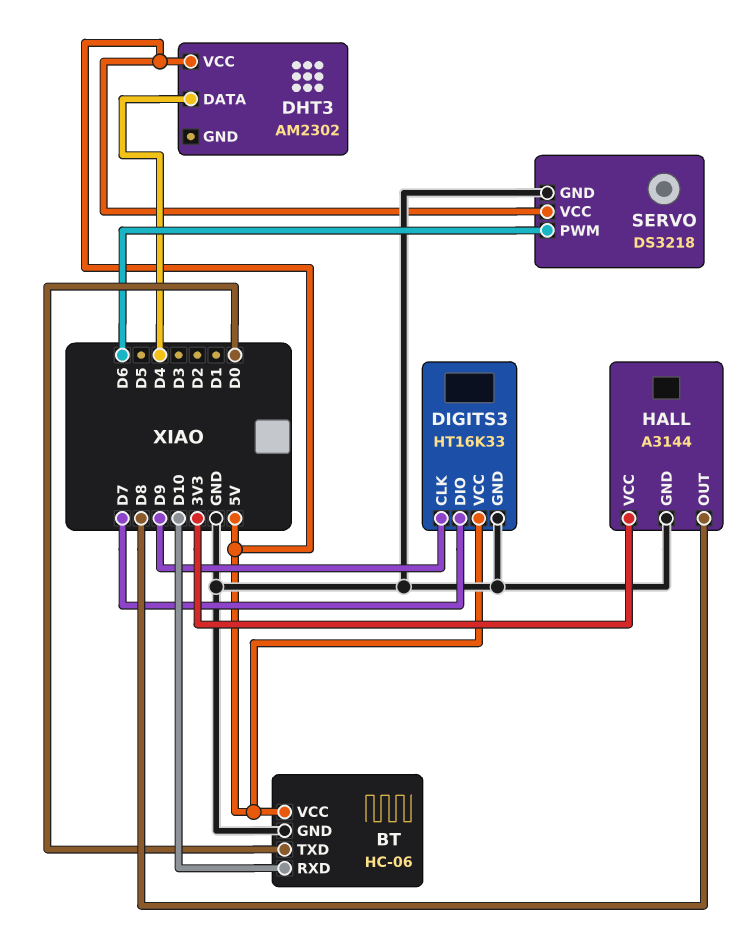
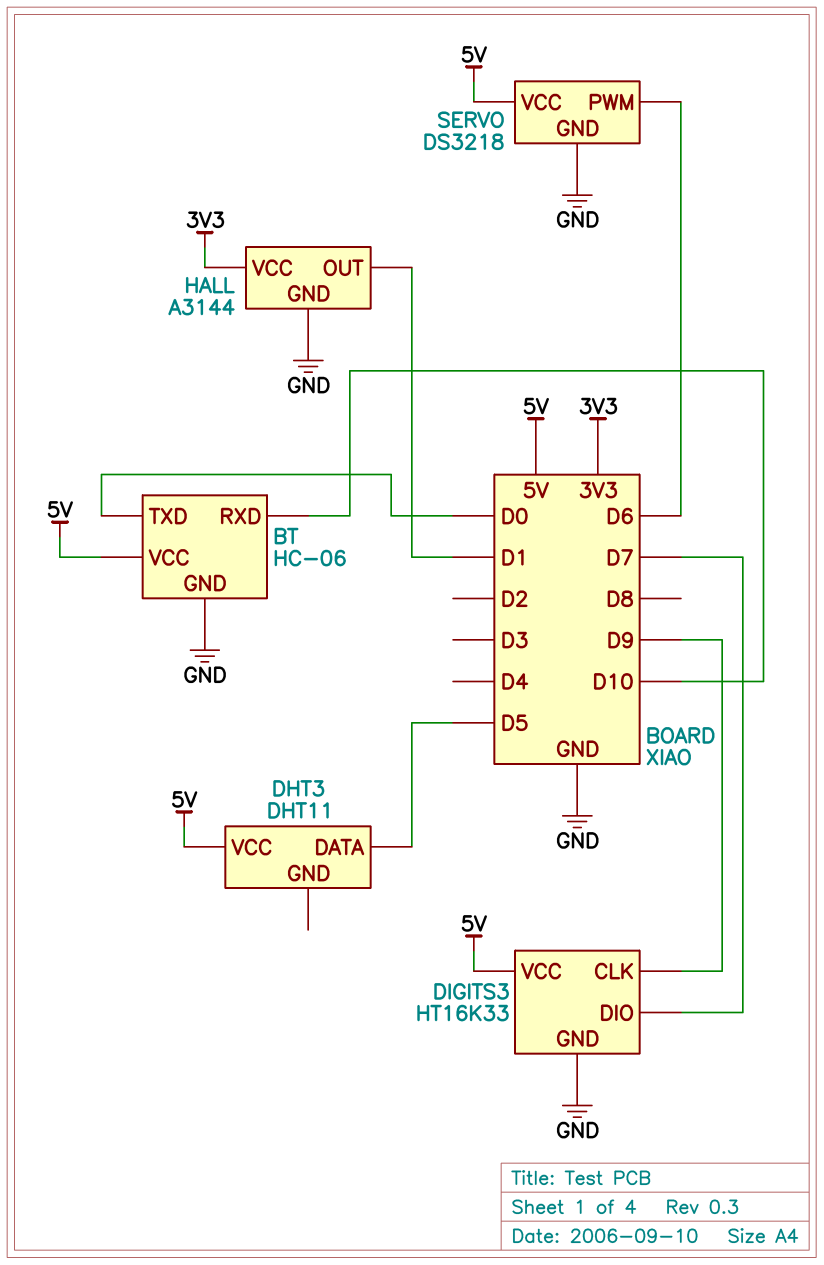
DHT3: AM2302 -> DHT11
DHT3 pin DATA: D4 -> D5
HALL pin OUT: D8 -> D1

